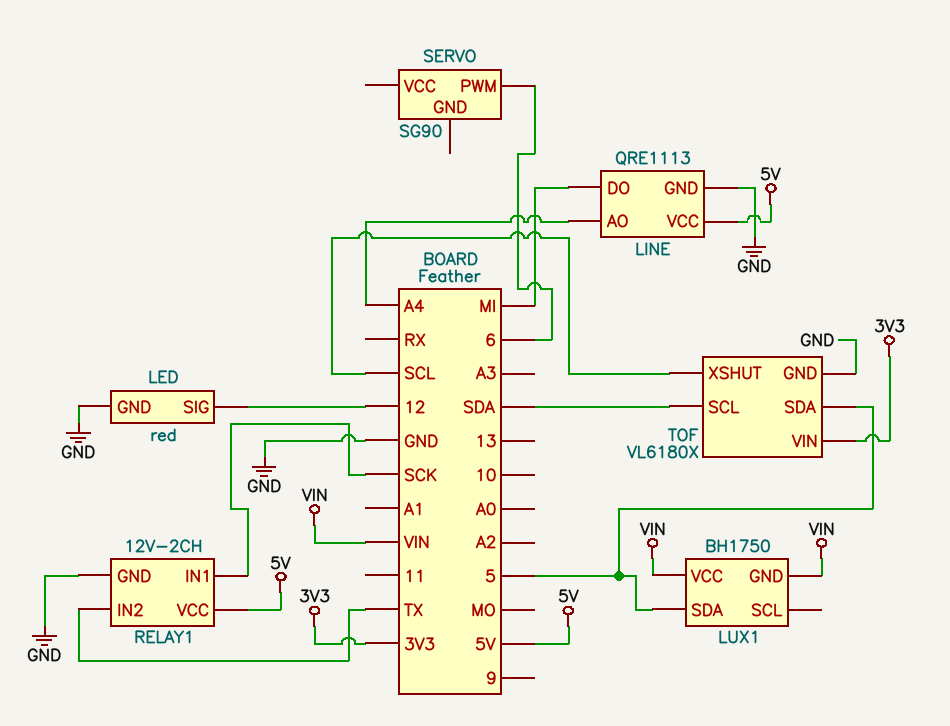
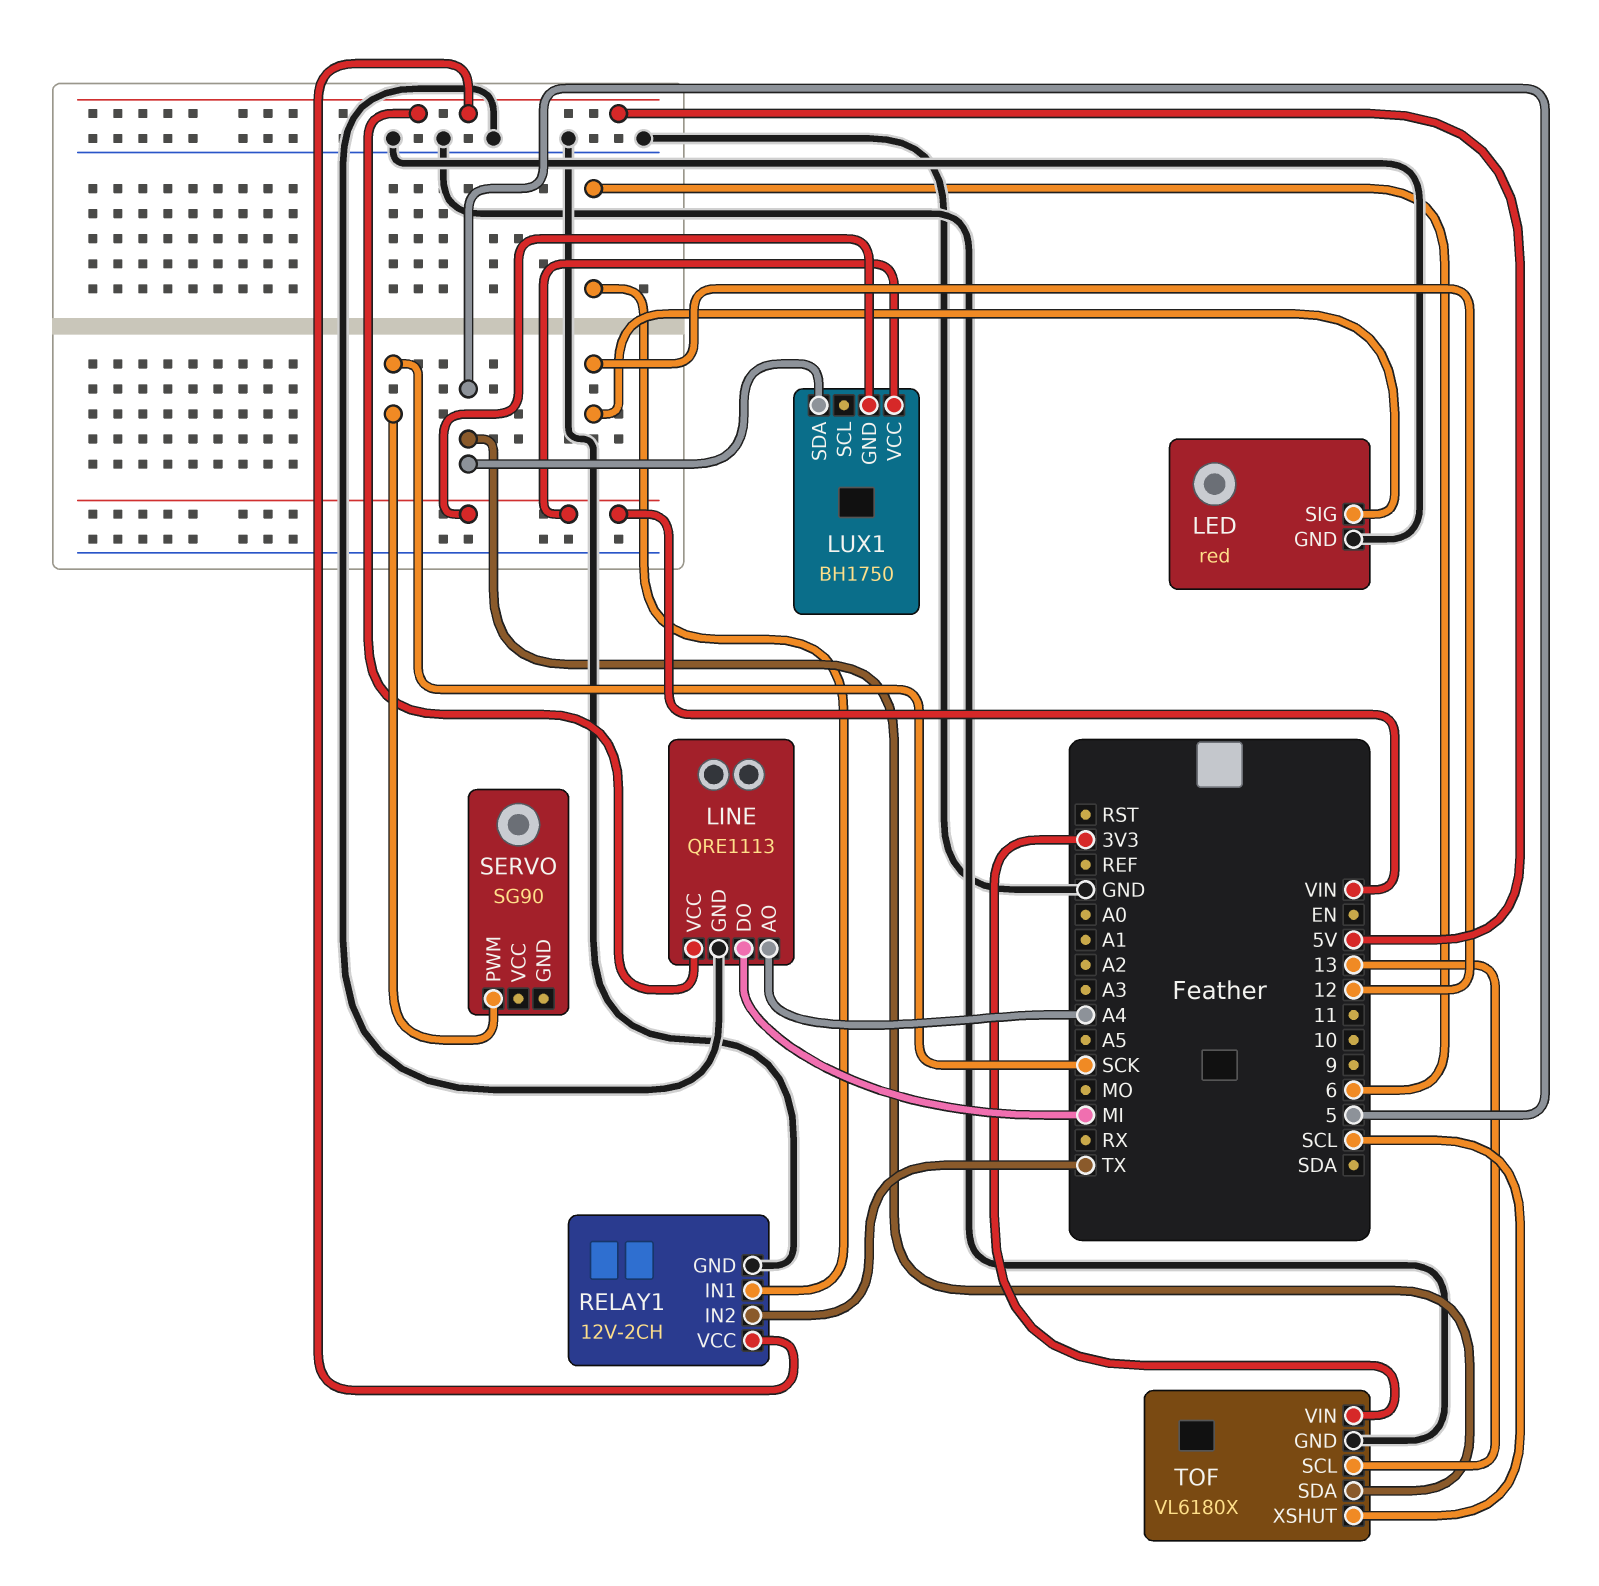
RELAY1 pin IN1: SCK -> 6
SERVO pin PWM: 6 -> SCK
TOF pin SCL: SDA -> 13

